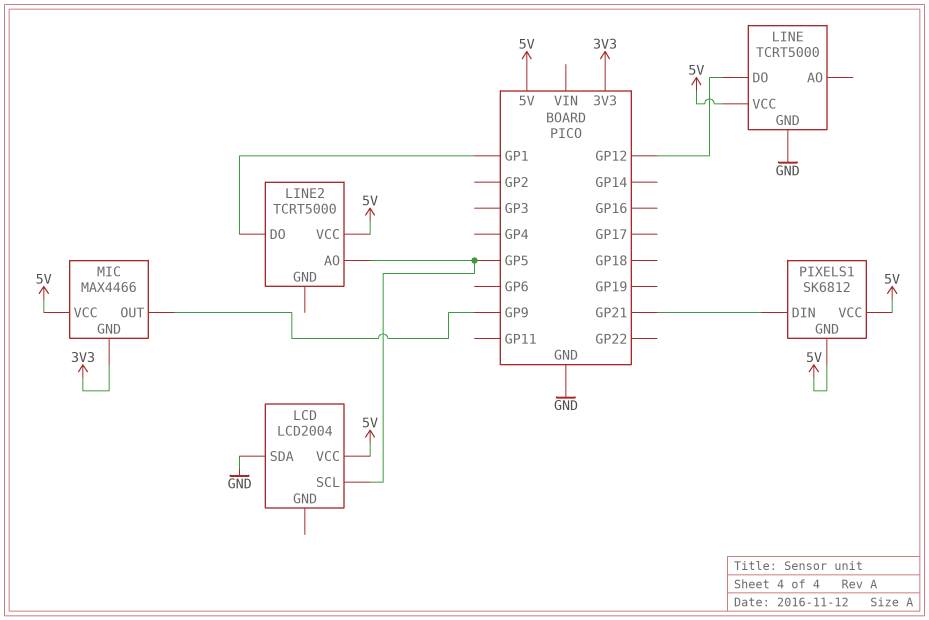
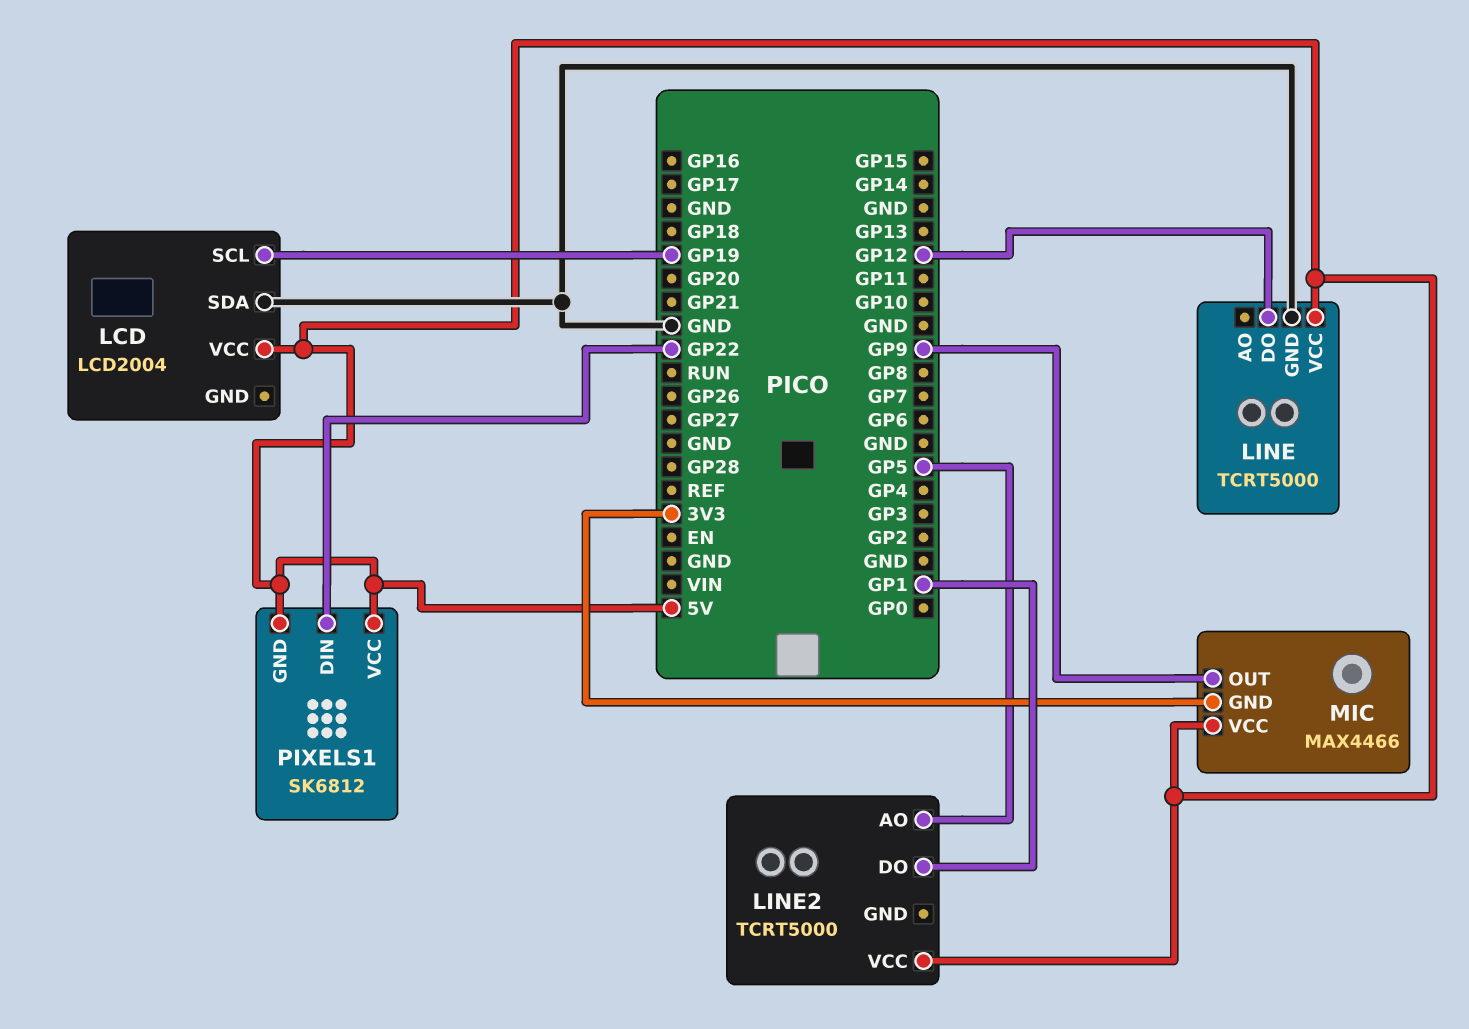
LCD pin SCL: GP5 -> GP19
PIXELS1 pin DIN: GP21 -> GP22

